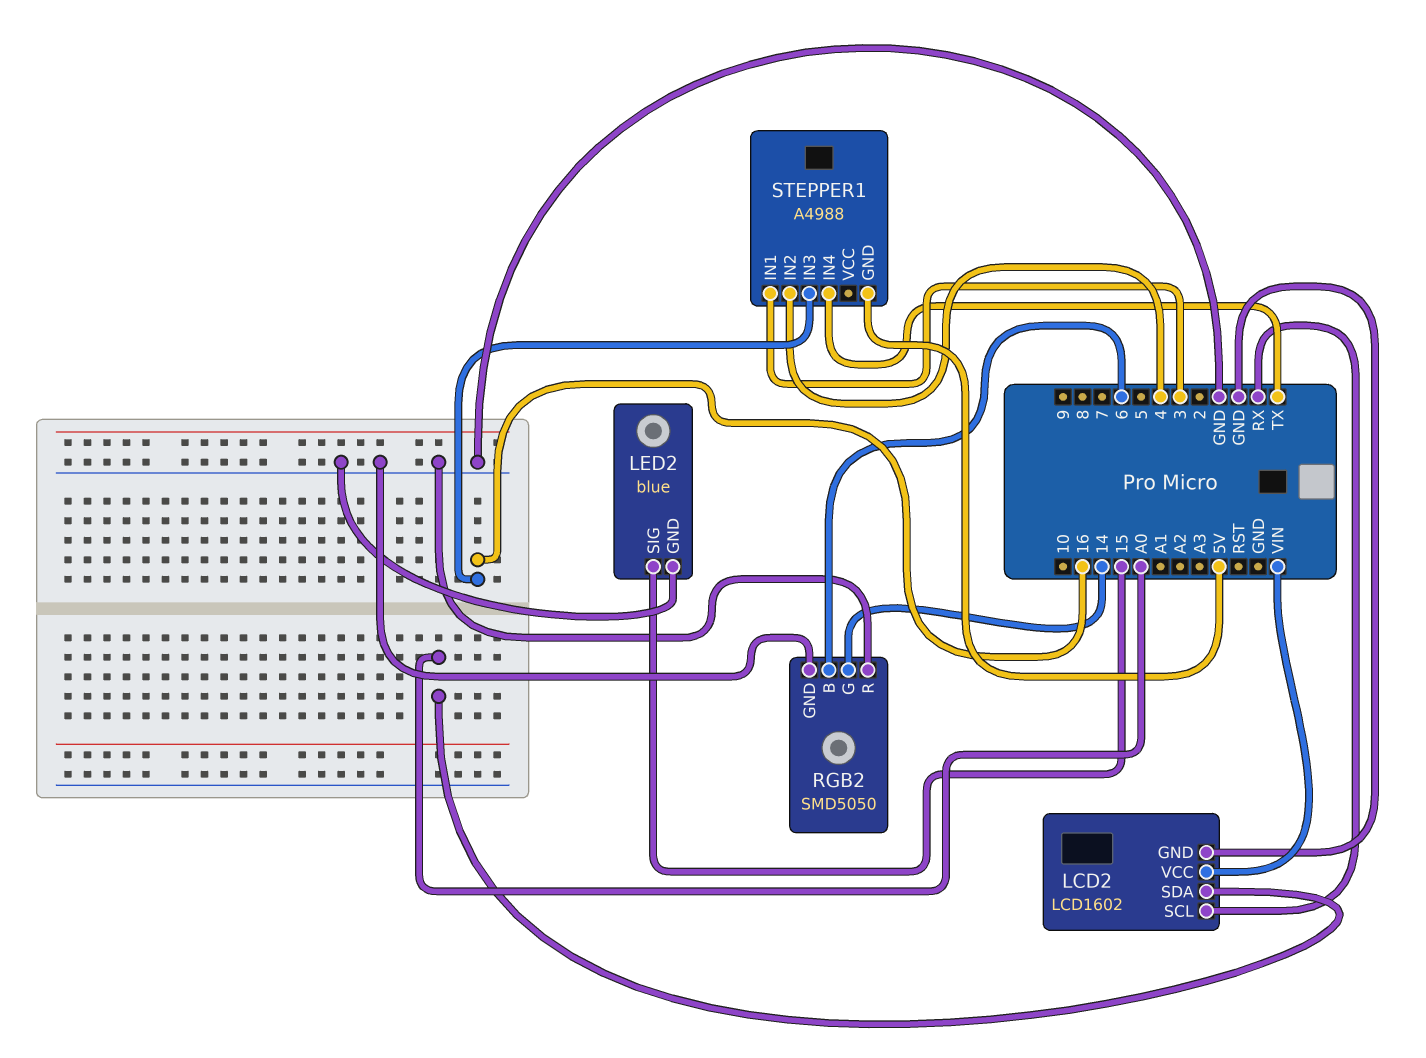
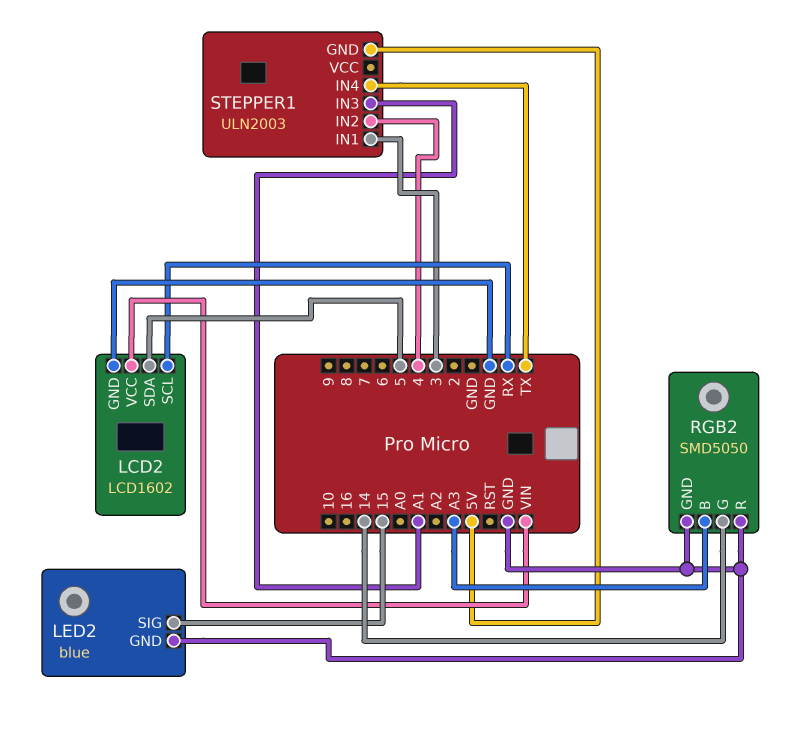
LCD2 pin SDA: A0 -> 5
RGB2 pin B: 6 -> A3
STEPPER1: A4988 -> ULN2003
STEPPER1 pin IN3: 16 -> A1

